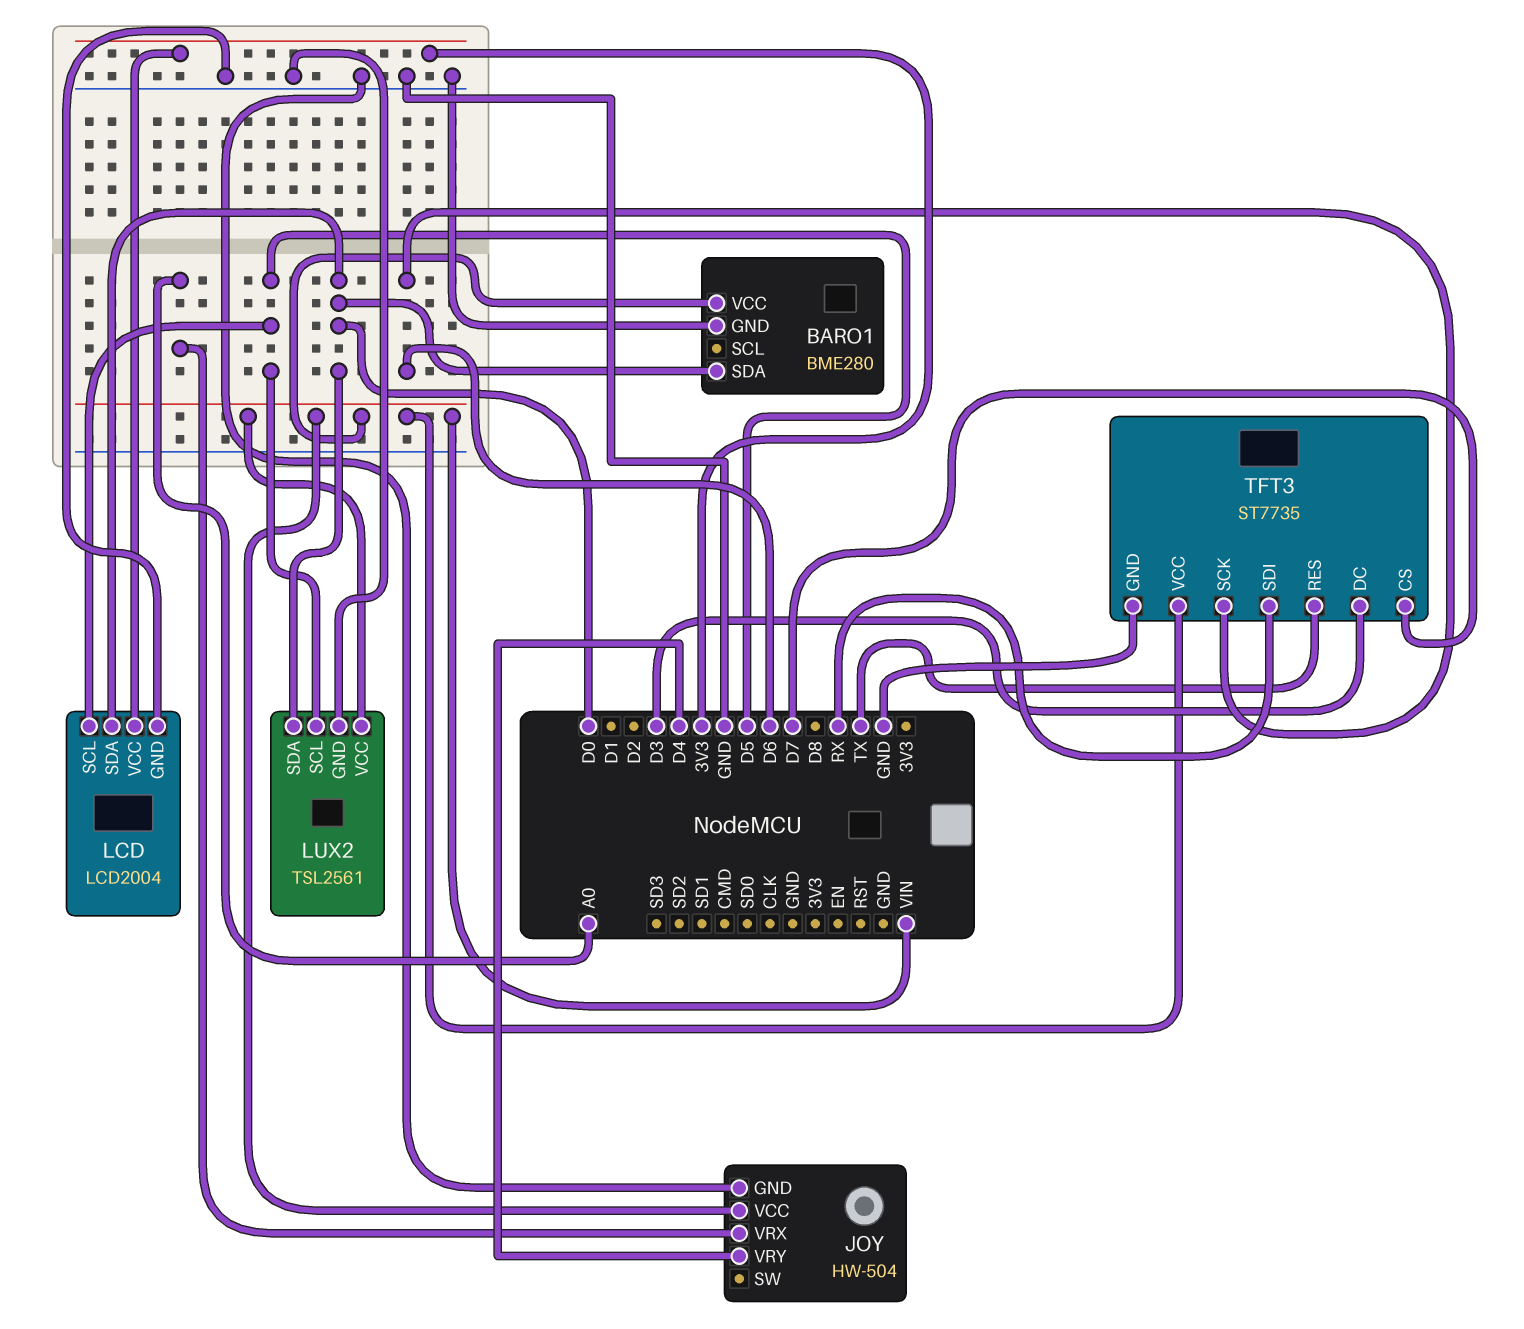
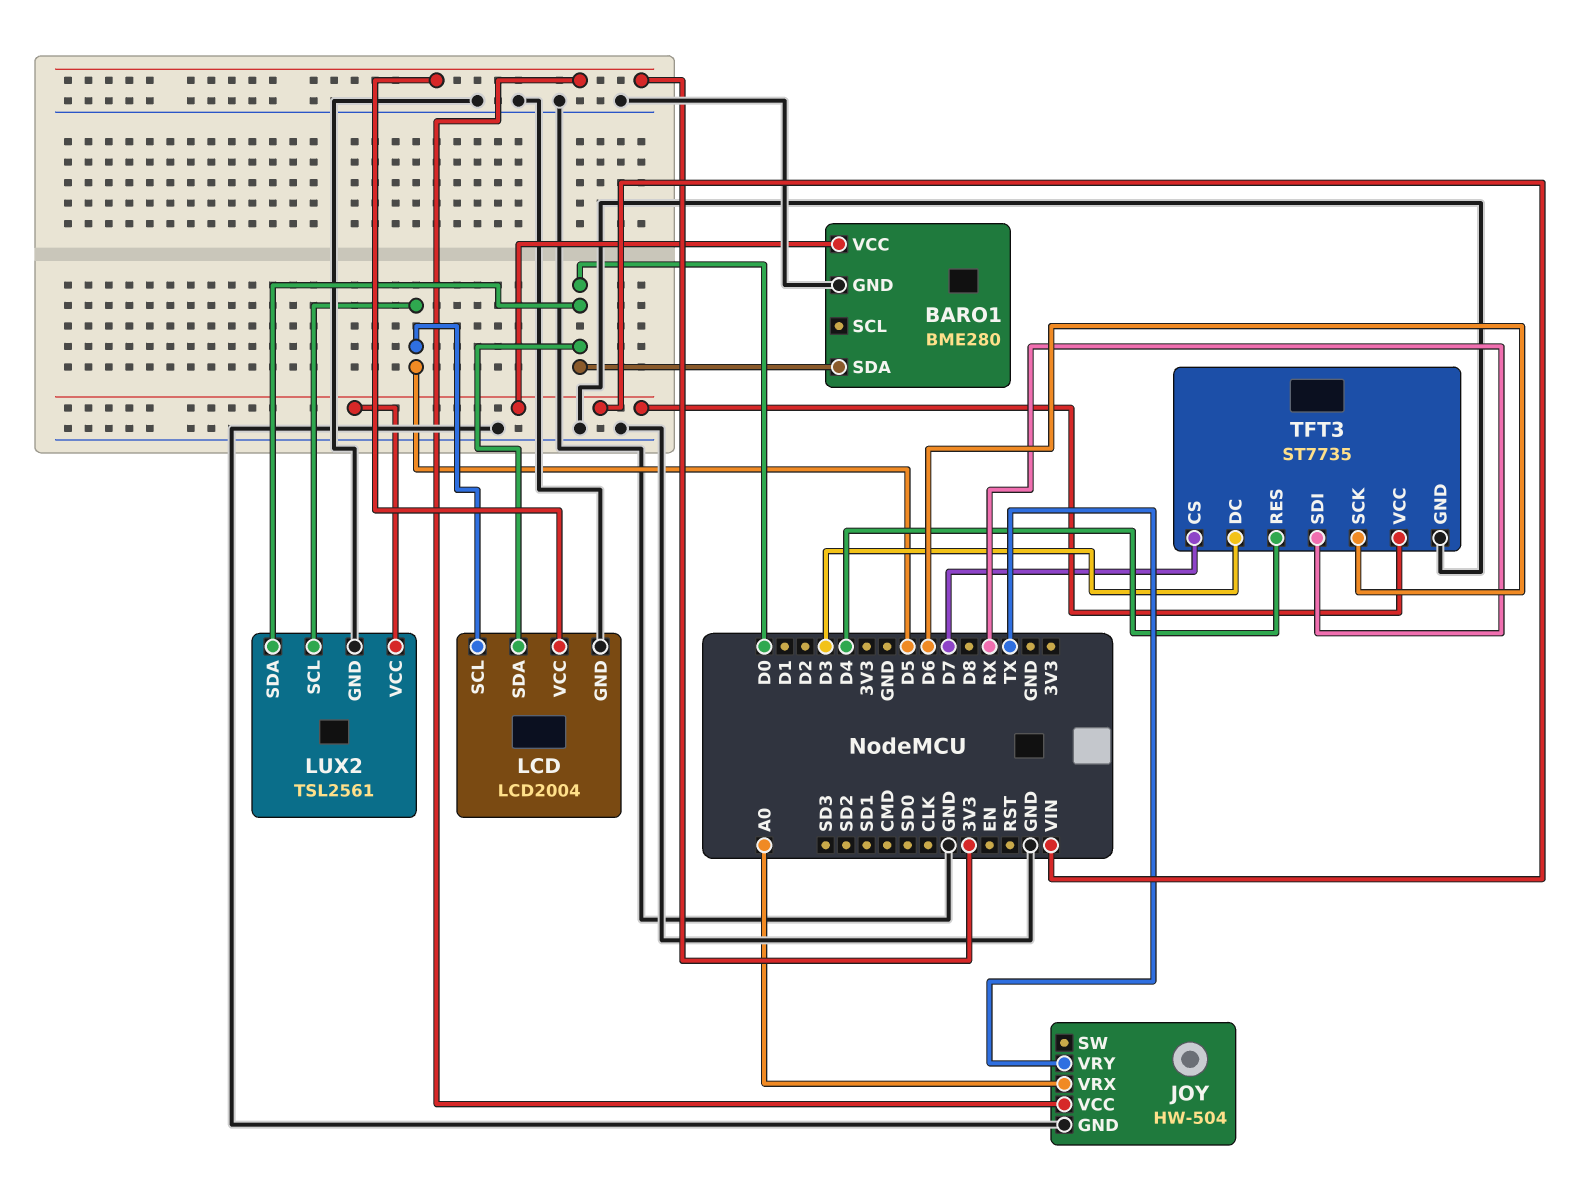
JOY pin VCC: VIN -> 3V3
JOY pin VRY: D4 -> TX
TFT3 pin RES: TX -> D4

